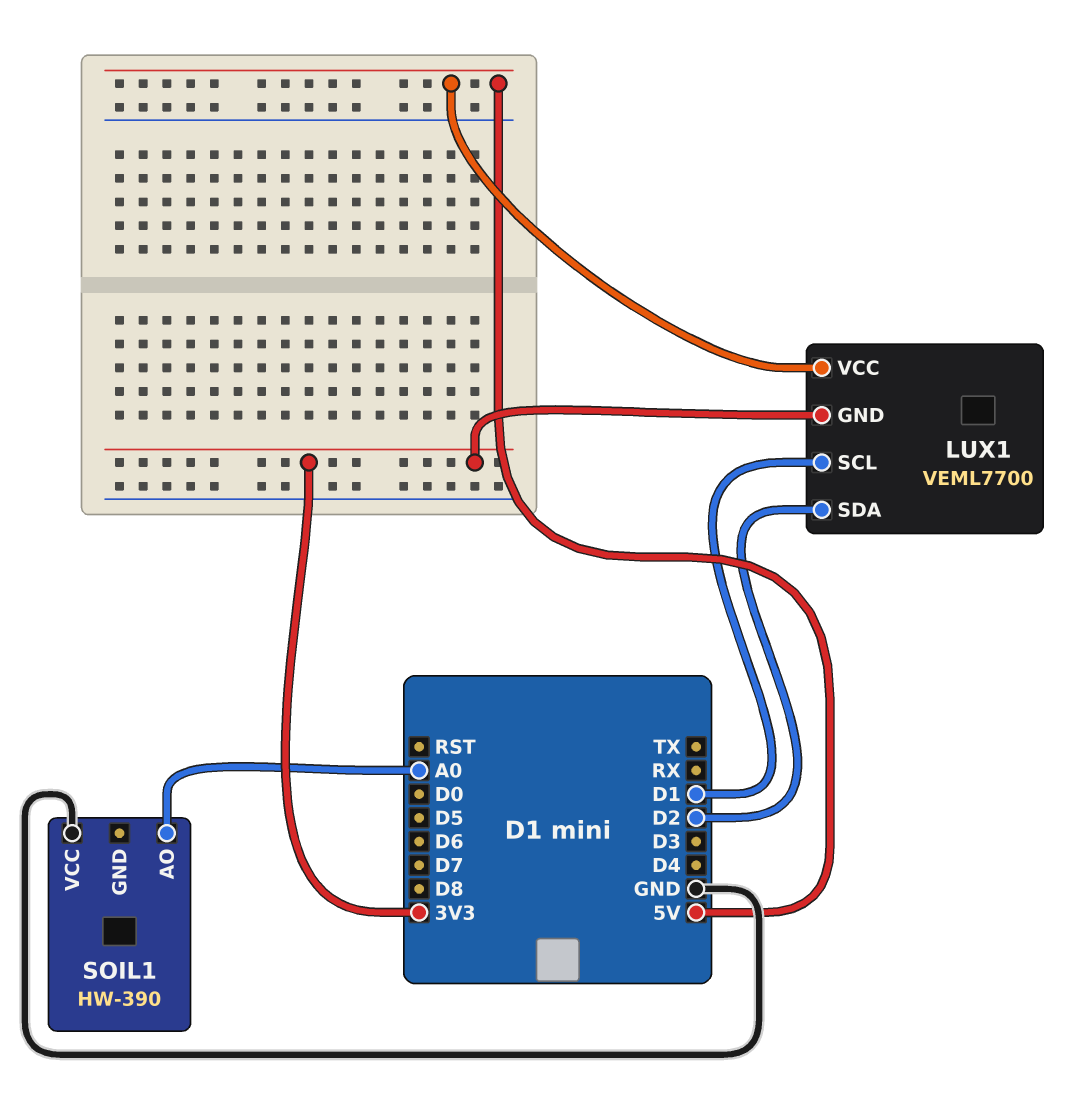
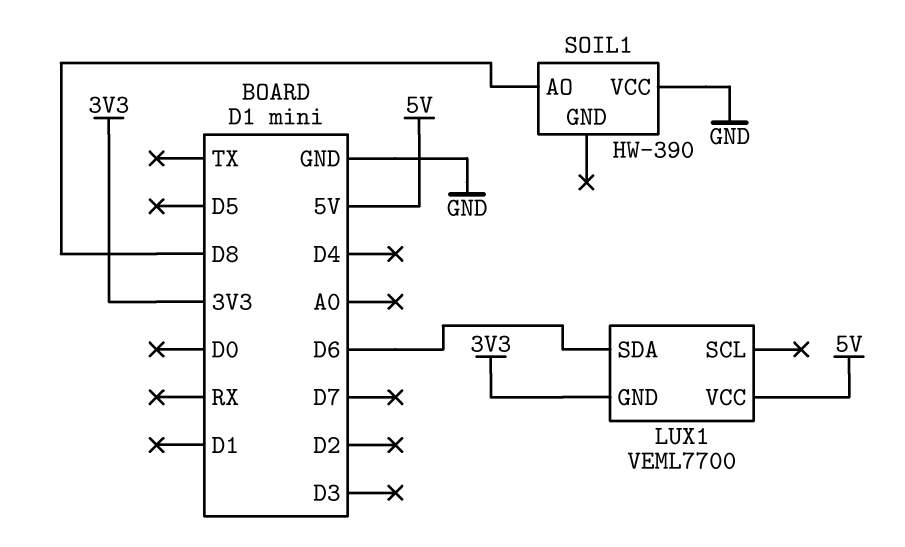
LUX1 pin SCL: D1 -> none
LUX1 pin SDA: D2 -> D6
SOIL1 pin AO: A0 -> D8

